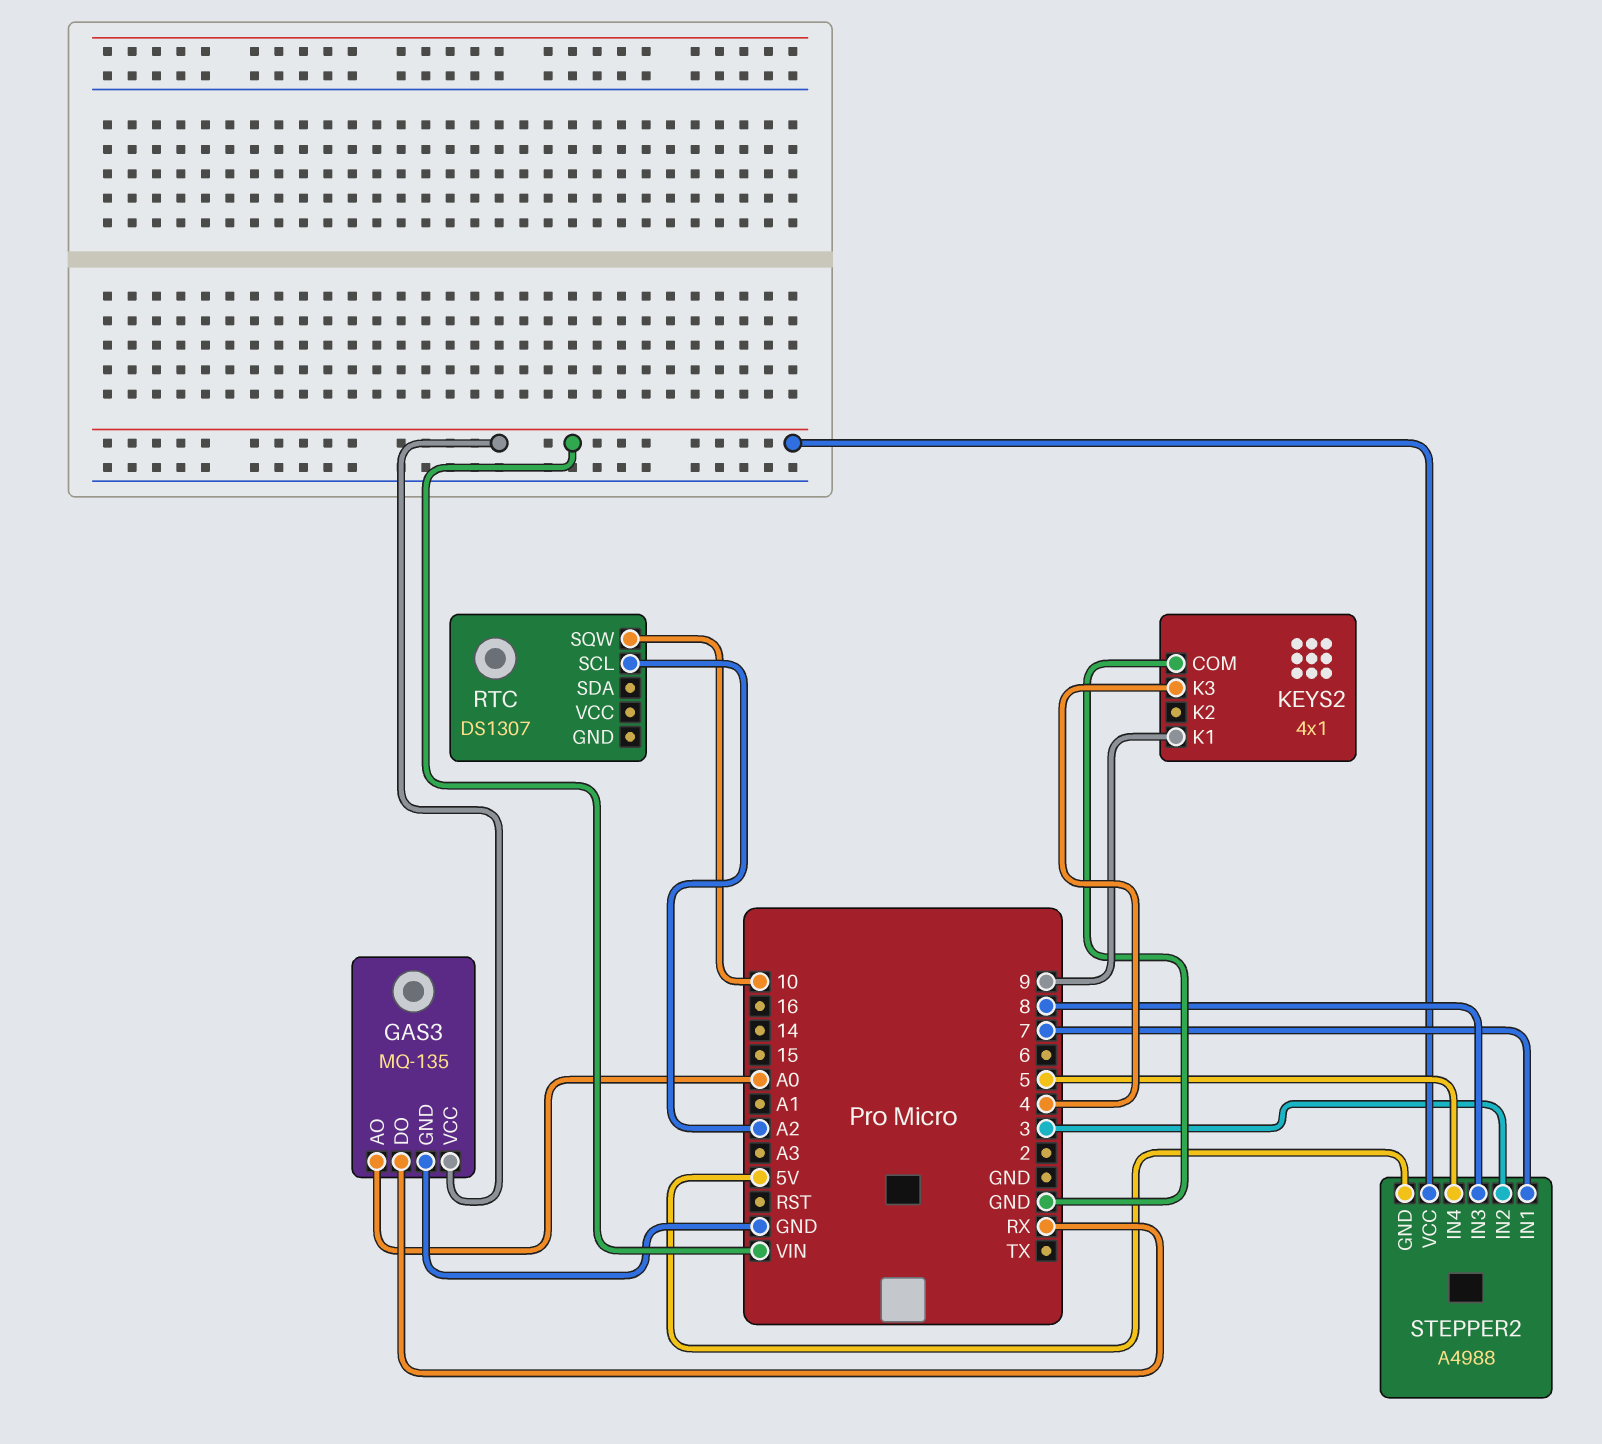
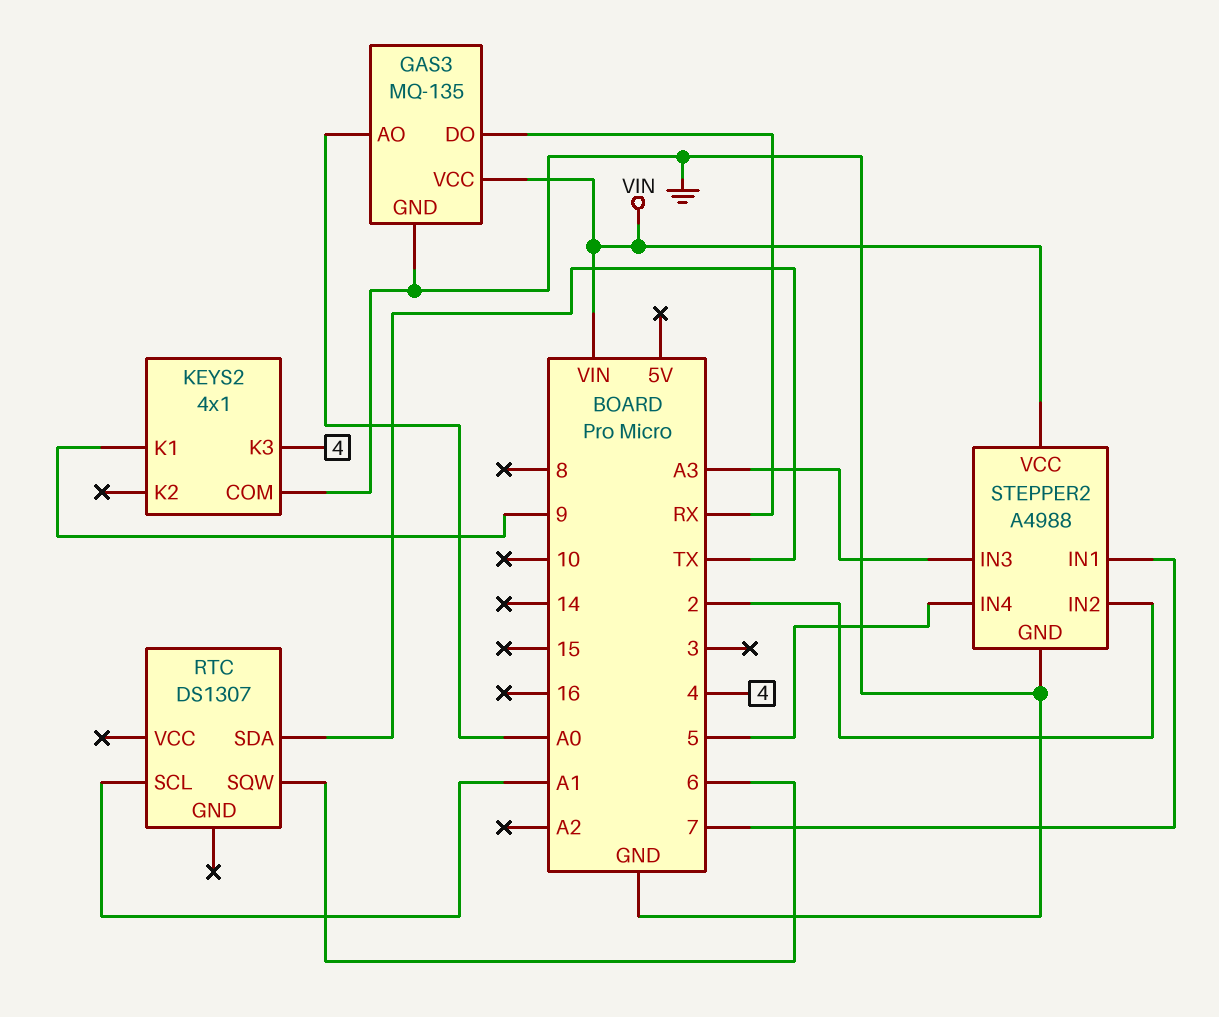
RTC pin SCL: A2 -> A1
RTC pin SDA: none -> TX
RTC pin SQW: 10 -> 6
STEPPER2 pin GND: 5V -> GND
STEPPER2 pin IN2: 3 -> 2
STEPPER2 pin IN3: 8 -> A3

